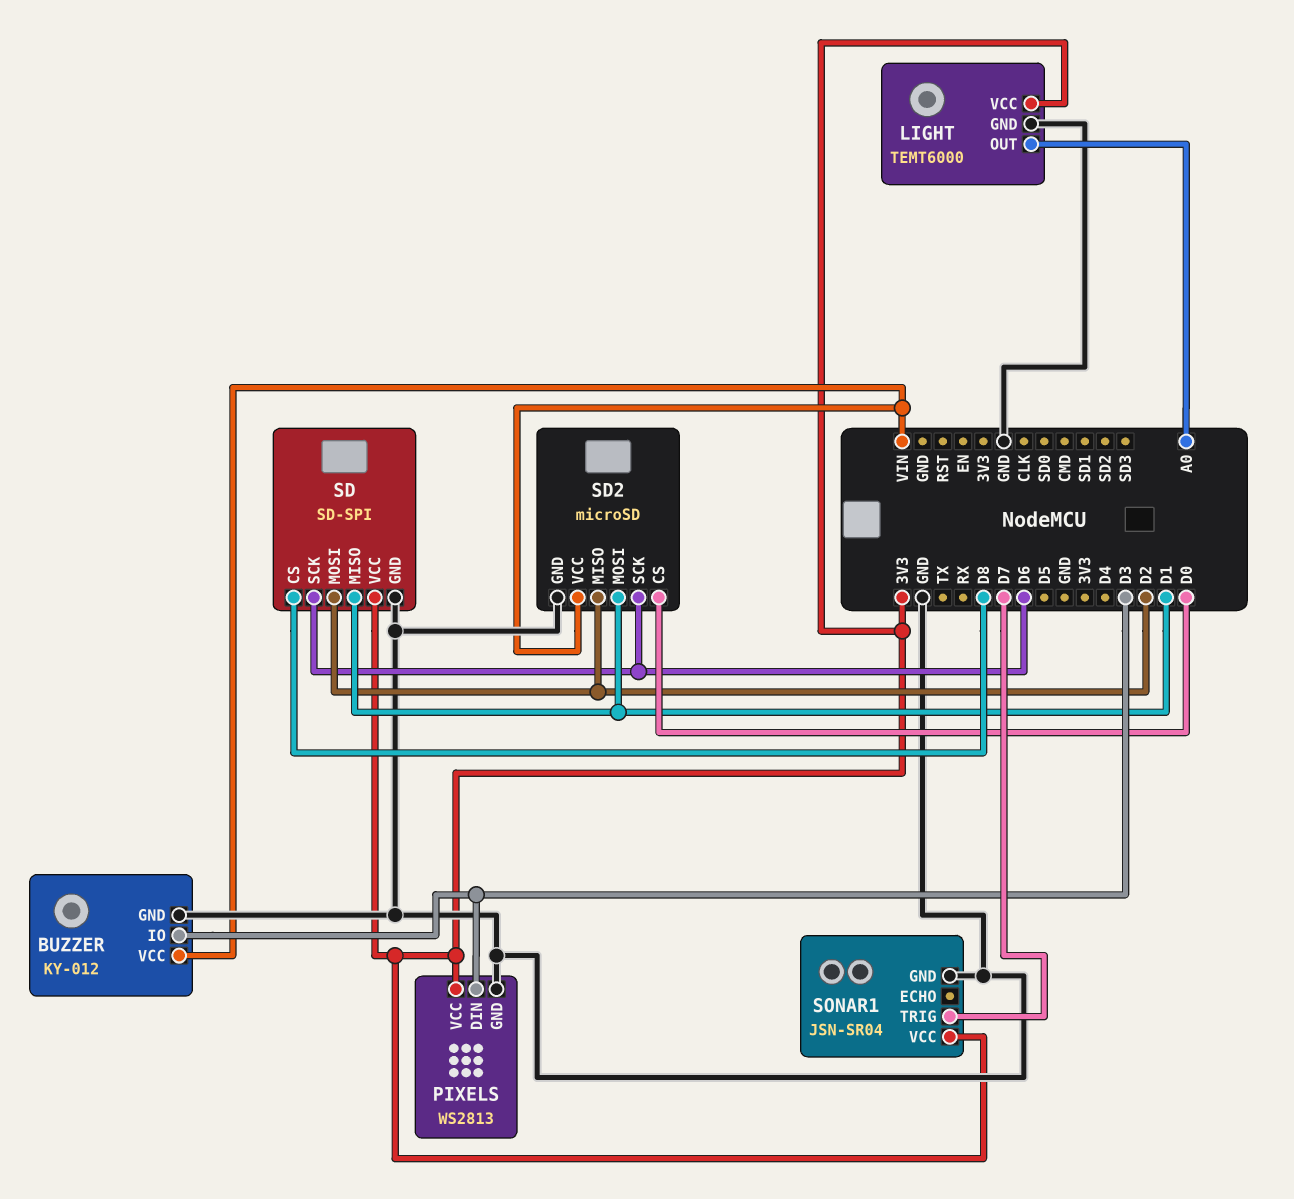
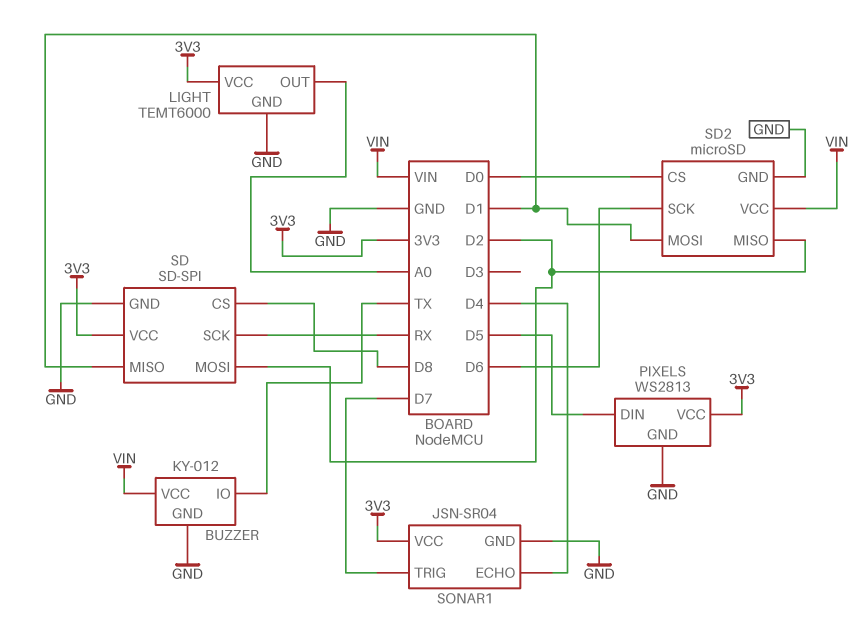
BUZZER pin IO: D3 -> TX
PIXELS pin DIN: D3 -> D5
SD pin SCK: D6 -> RX
SONAR1 pin ECHO: none -> D4

